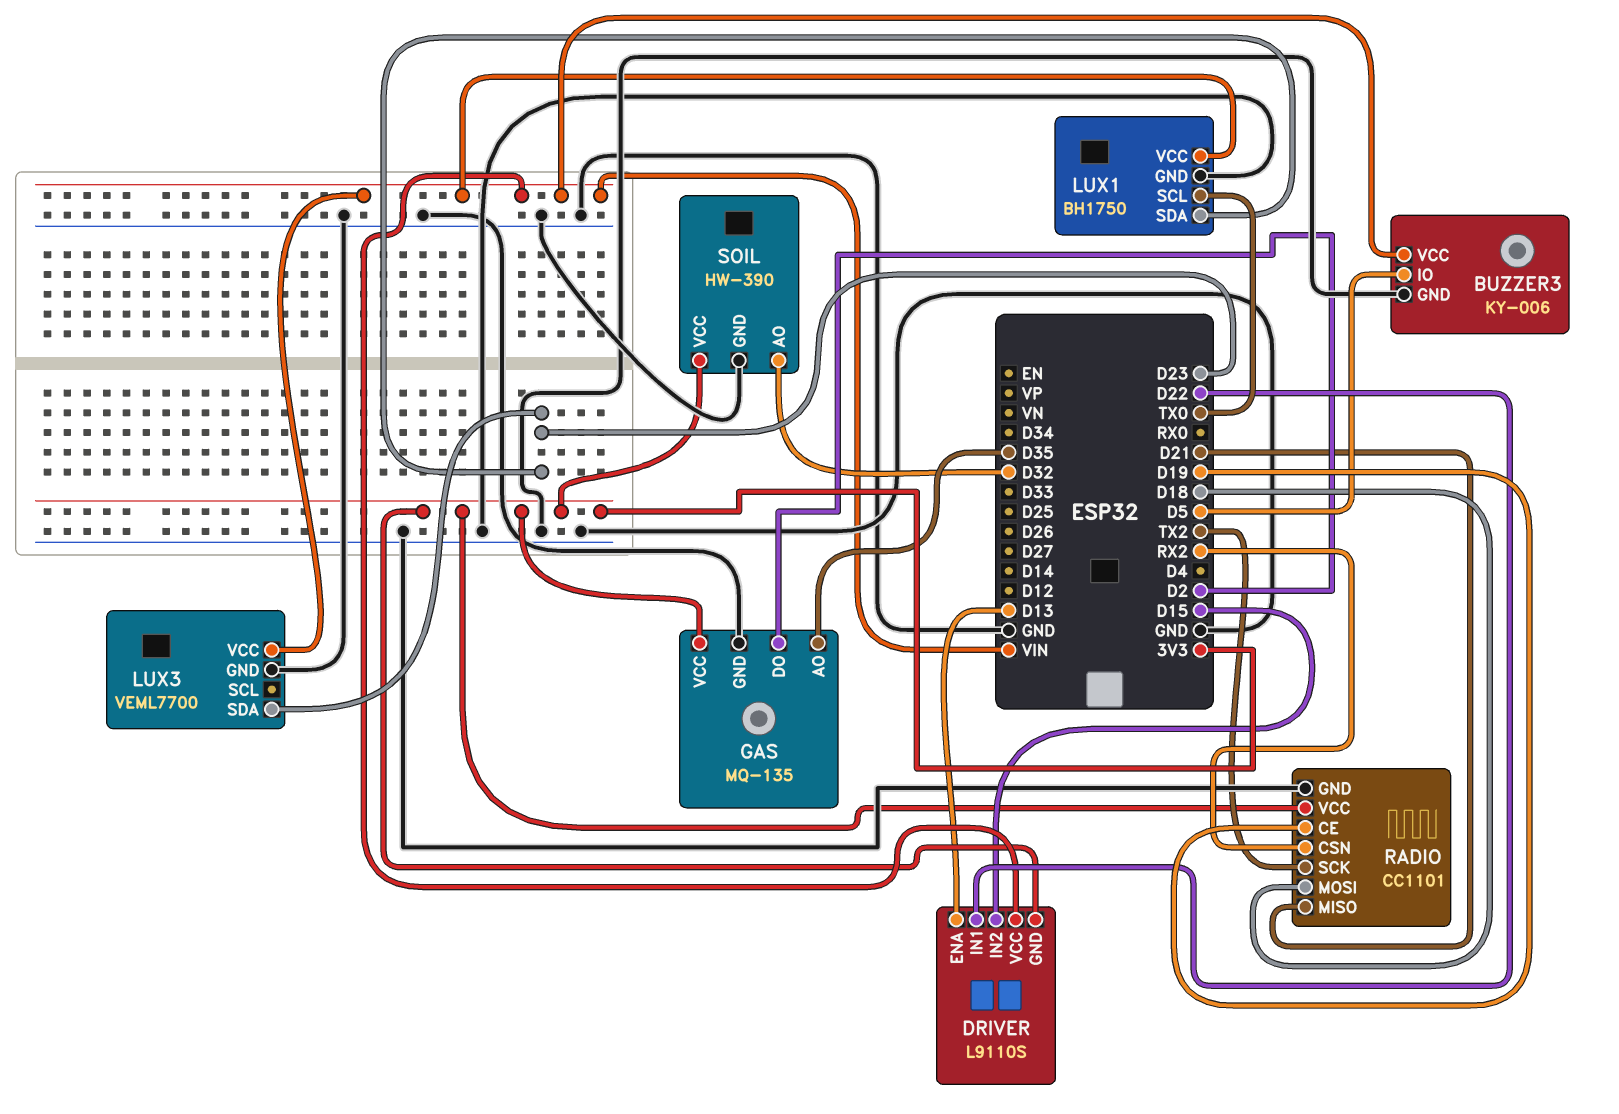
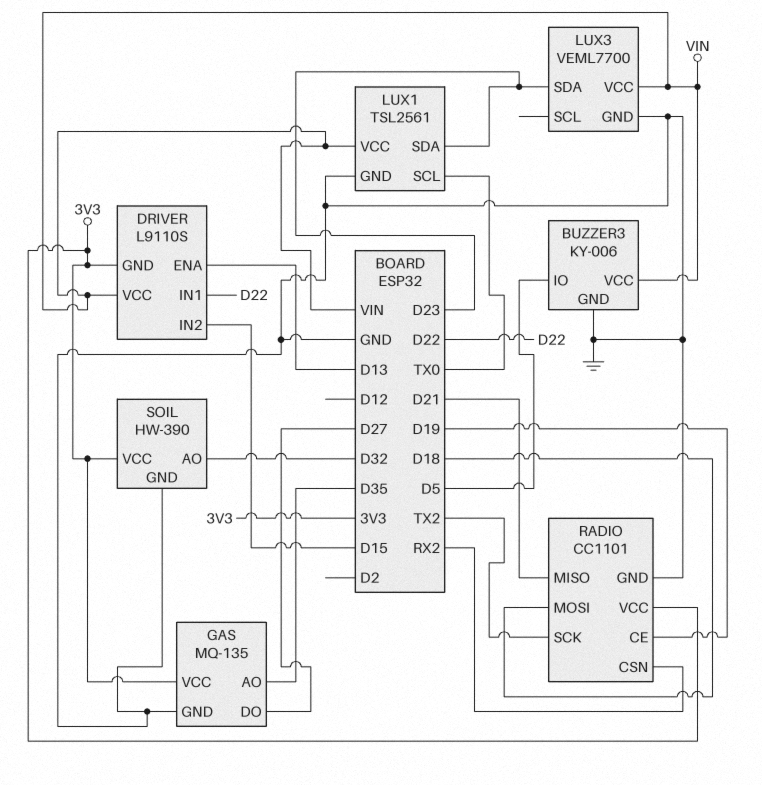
GAS pin DO: D2 -> D27
LUX1: BH1750 -> TSL2561

